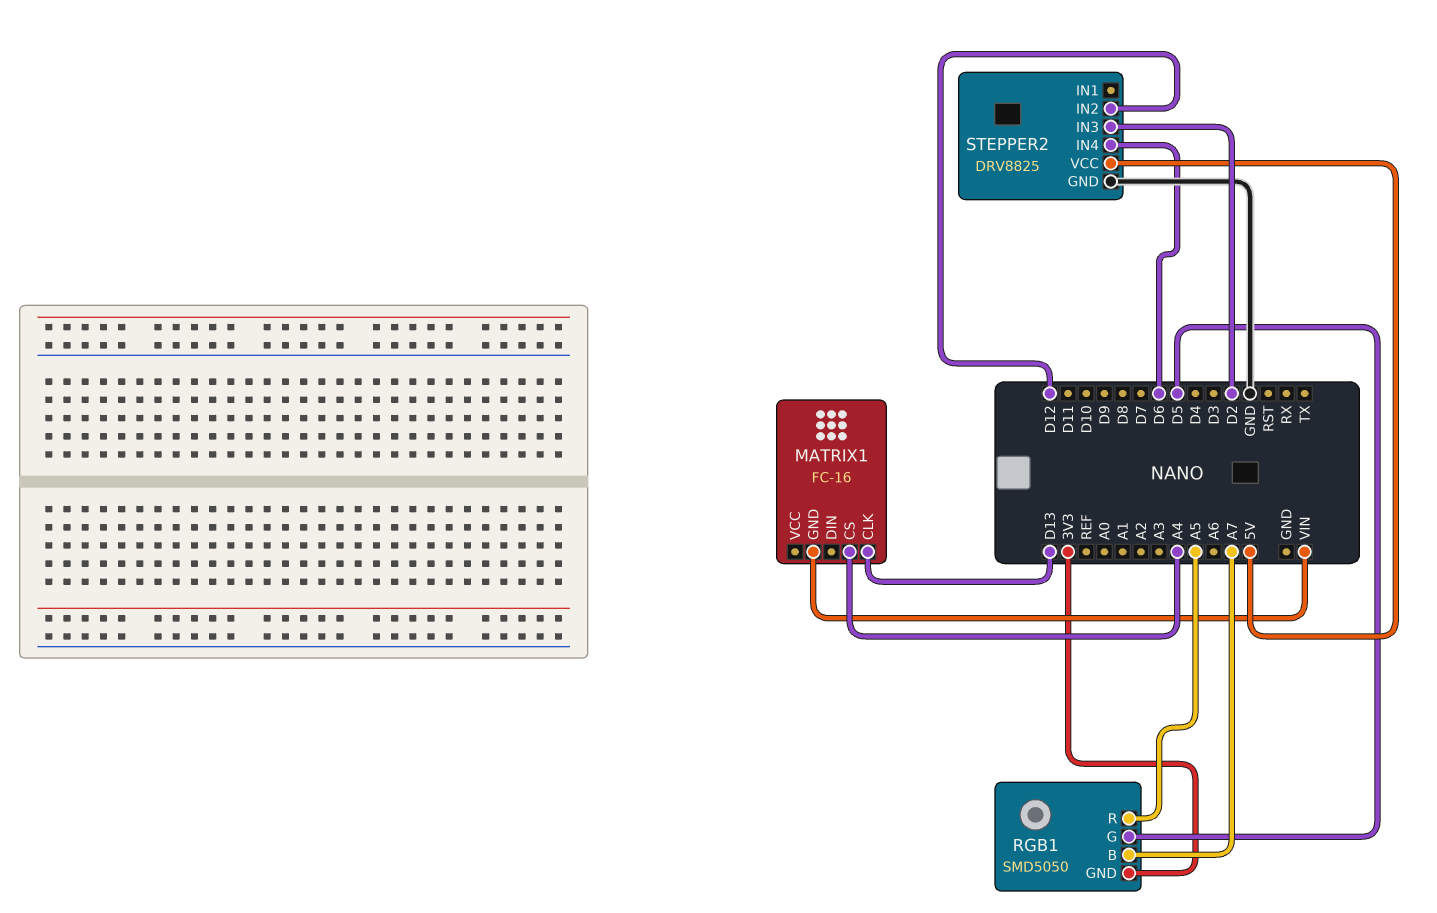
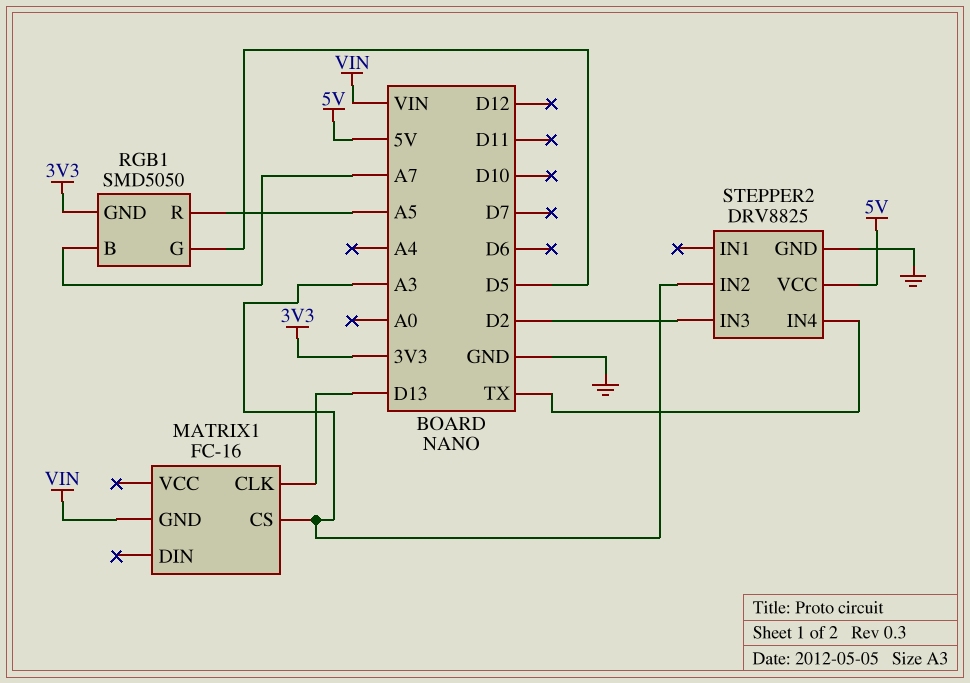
MATRIX1 pin CS: A4 -> A3
STEPPER2 pin IN2: D12 -> A3
STEPPER2 pin IN4: D6 -> TX

